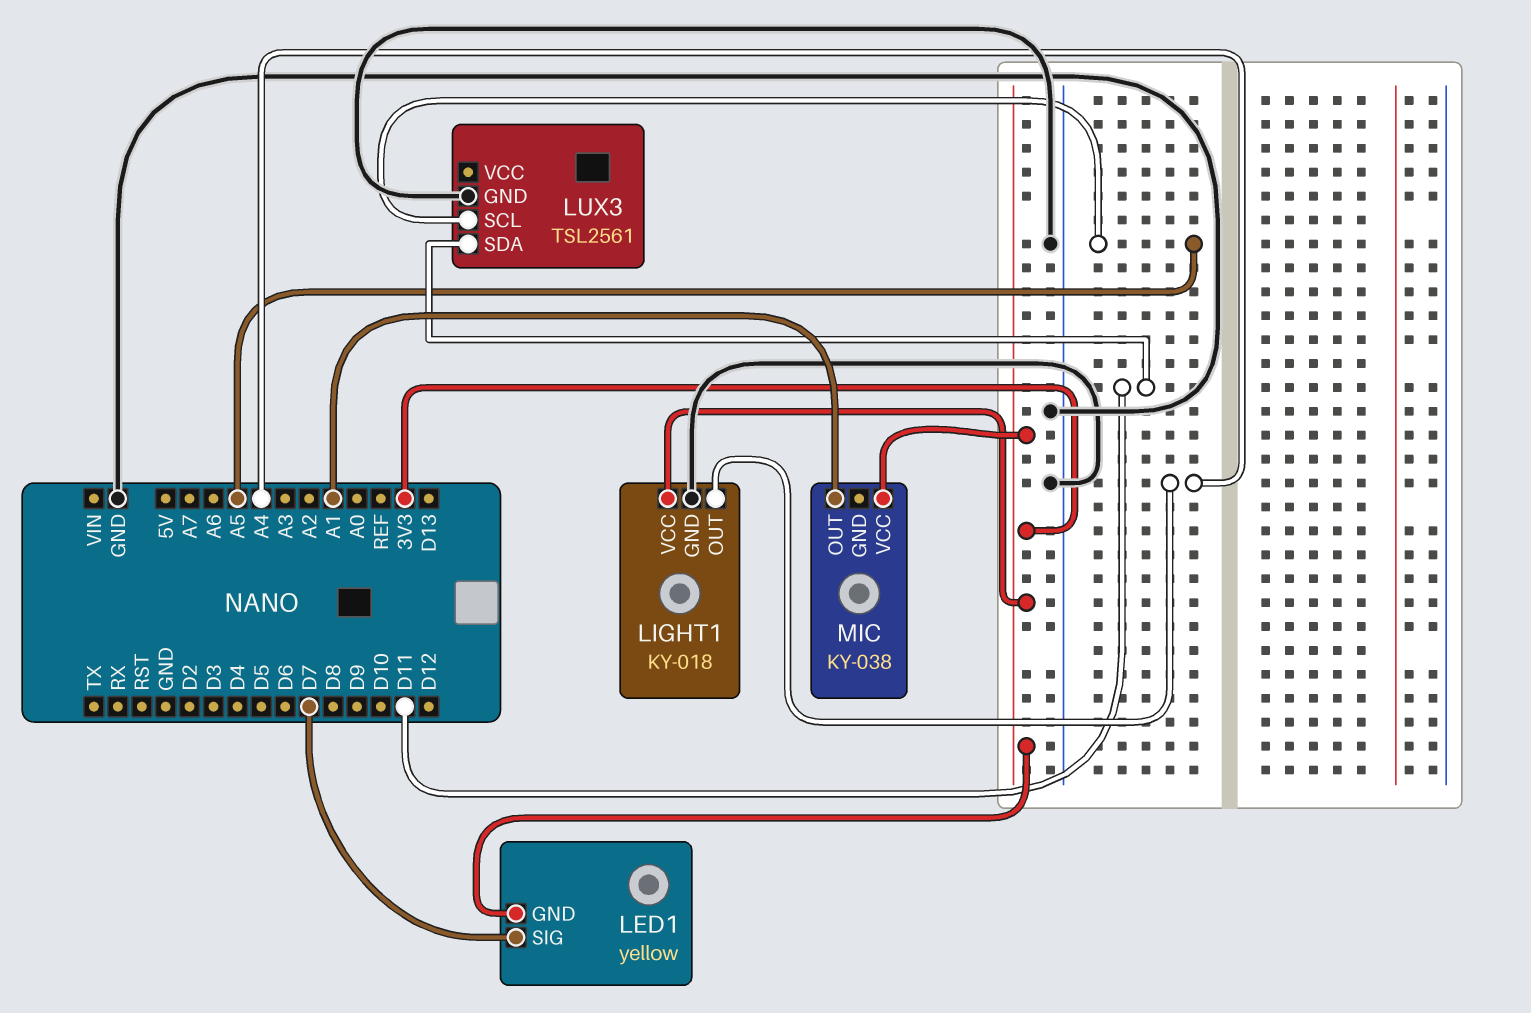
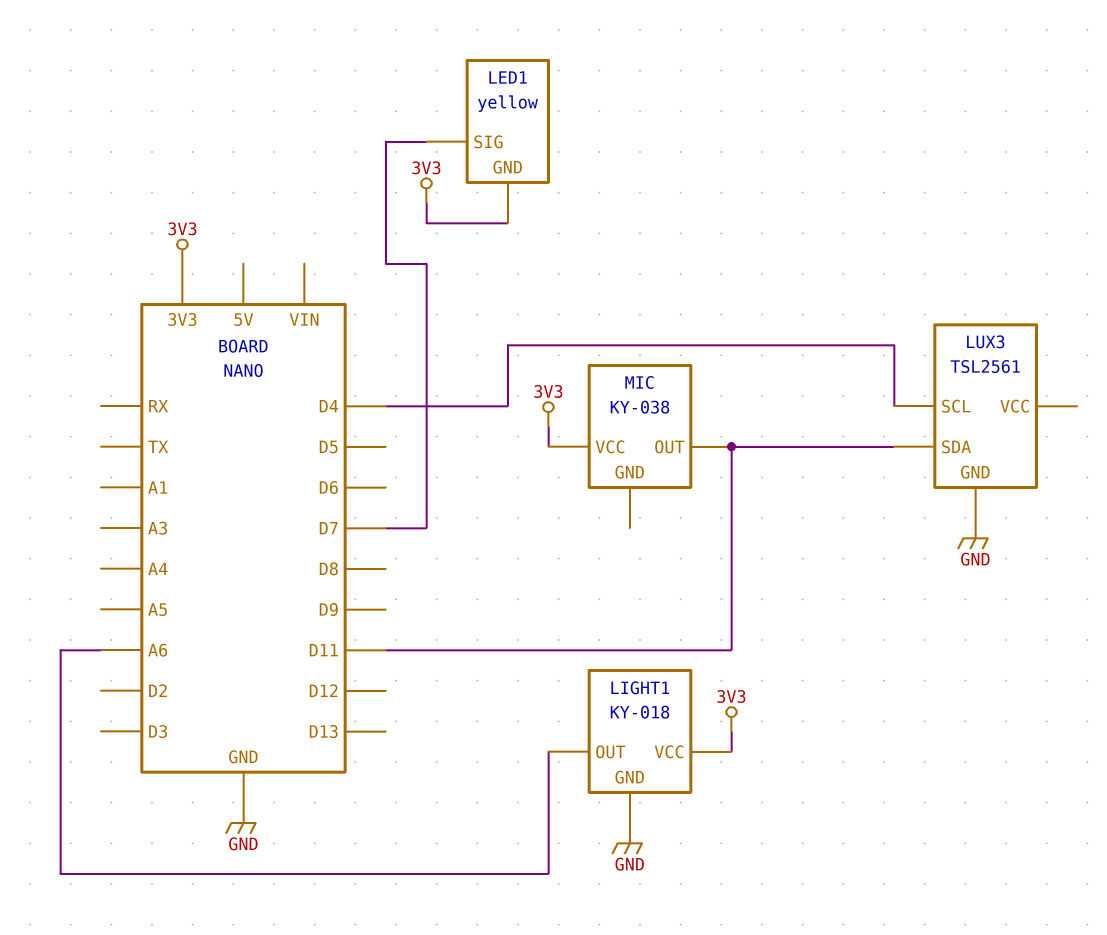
LIGHT1 pin OUT: A4 -> A6
LUX3 pin SCL: A5 -> D4
MIC pin OUT: A1 -> D11

